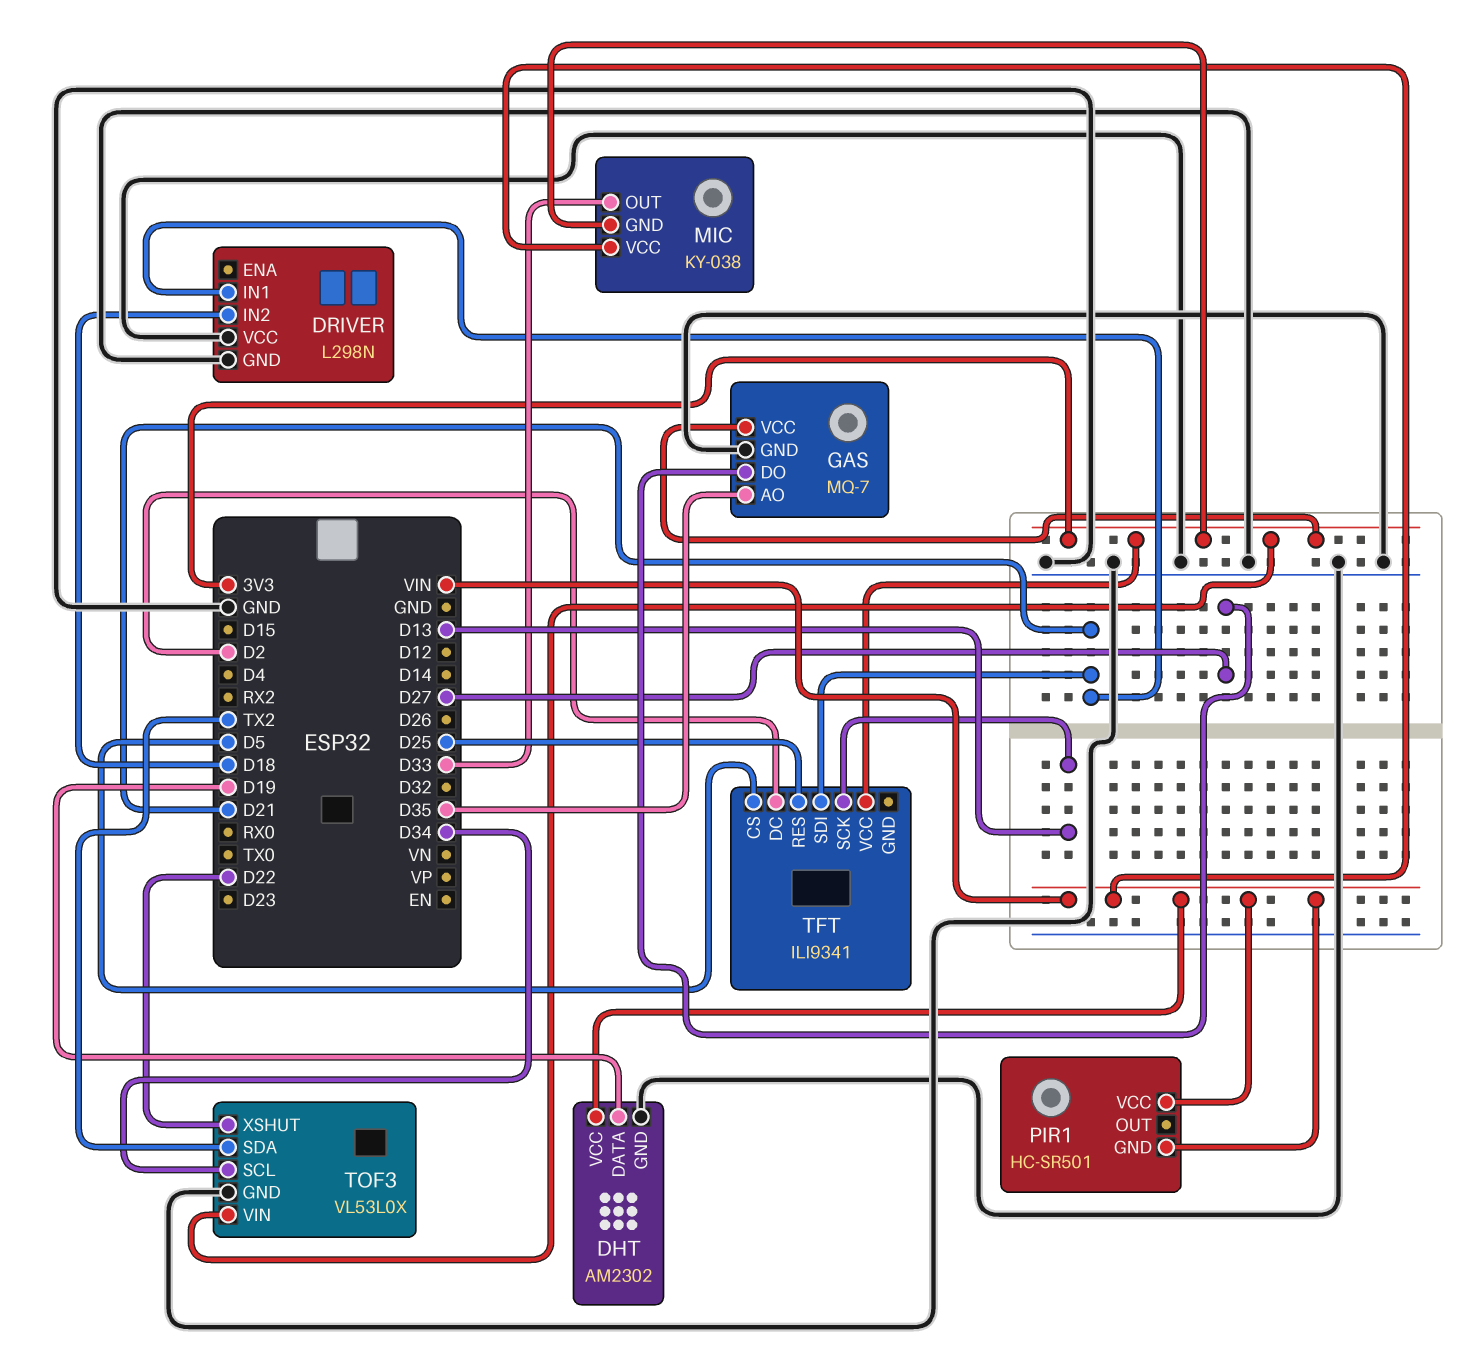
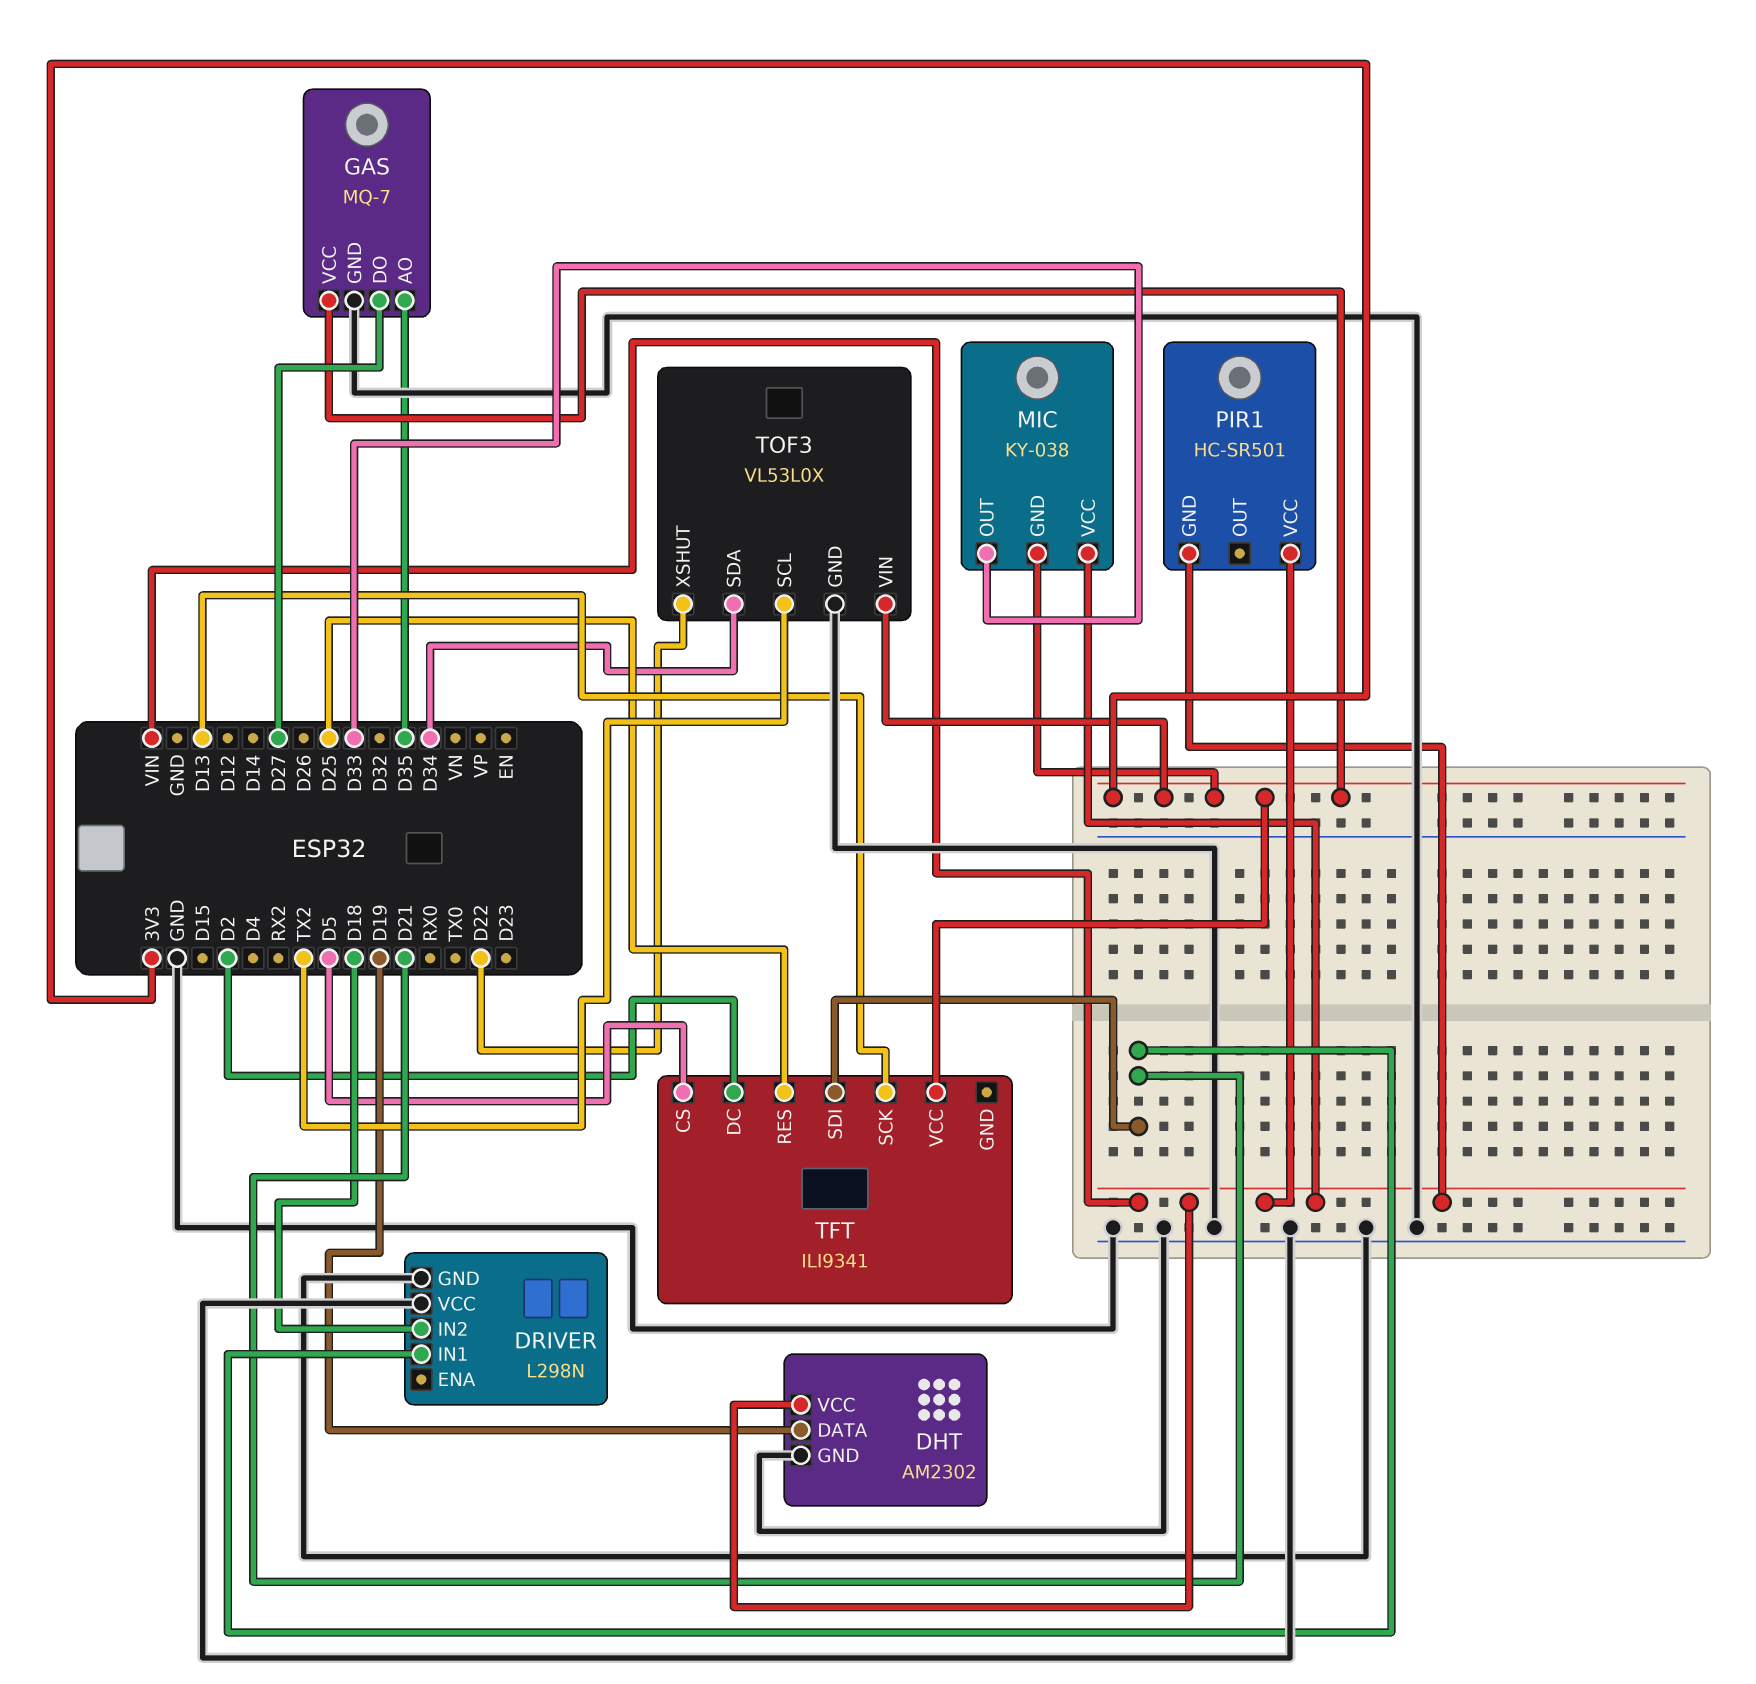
TOF3 pin SCL: D34 -> TX2
TOF3 pin SDA: TX2 -> D34

